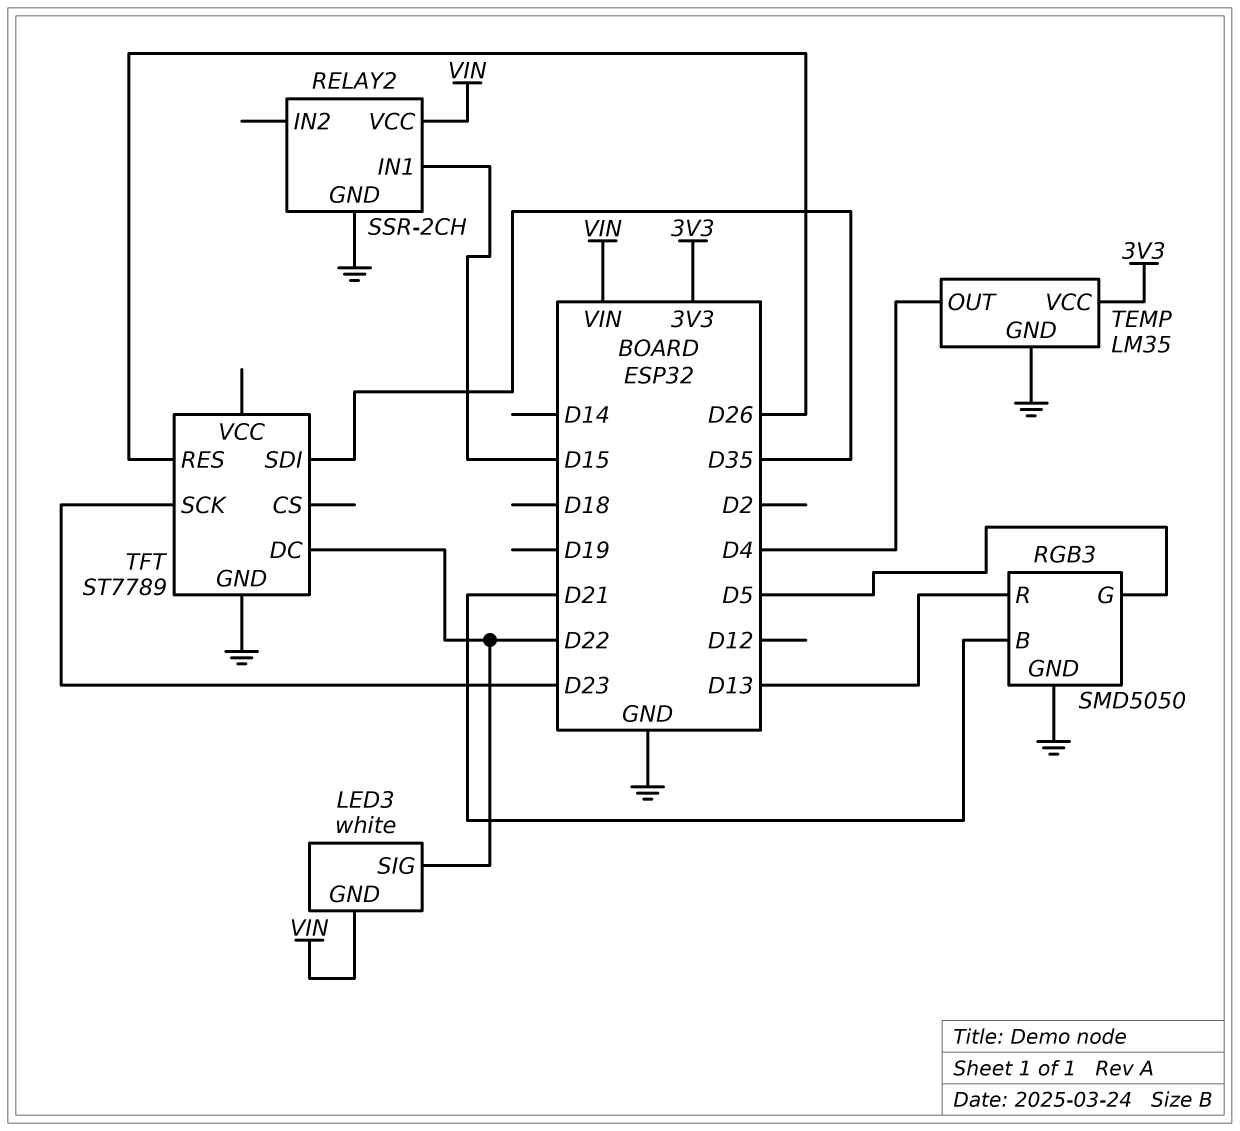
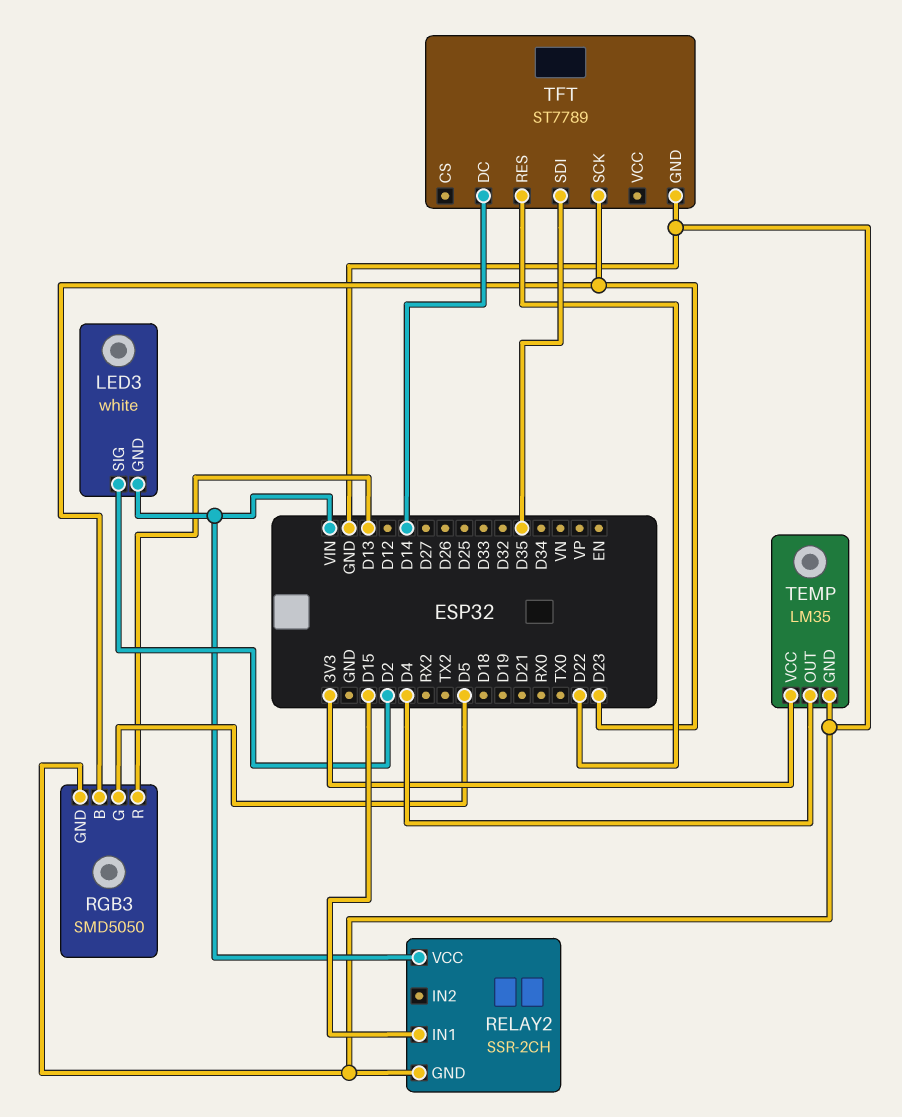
LED3 pin SIG: D22 -> D2
RGB3 pin B: D21 -> D23
TFT pin DC: D22 -> D14
TFT pin RES: D26 -> D22

